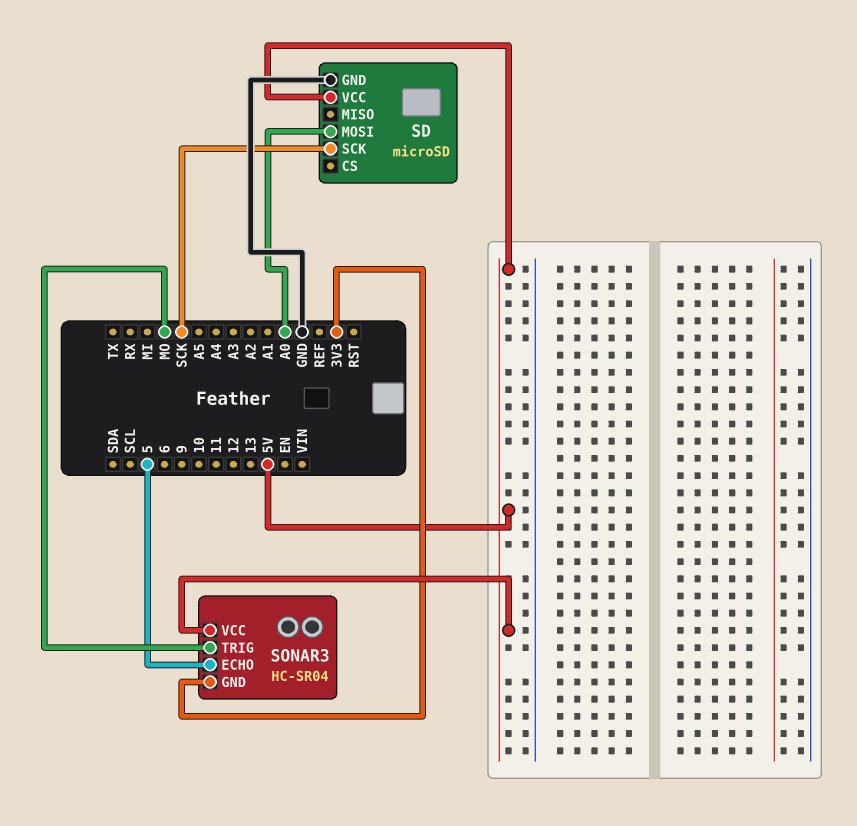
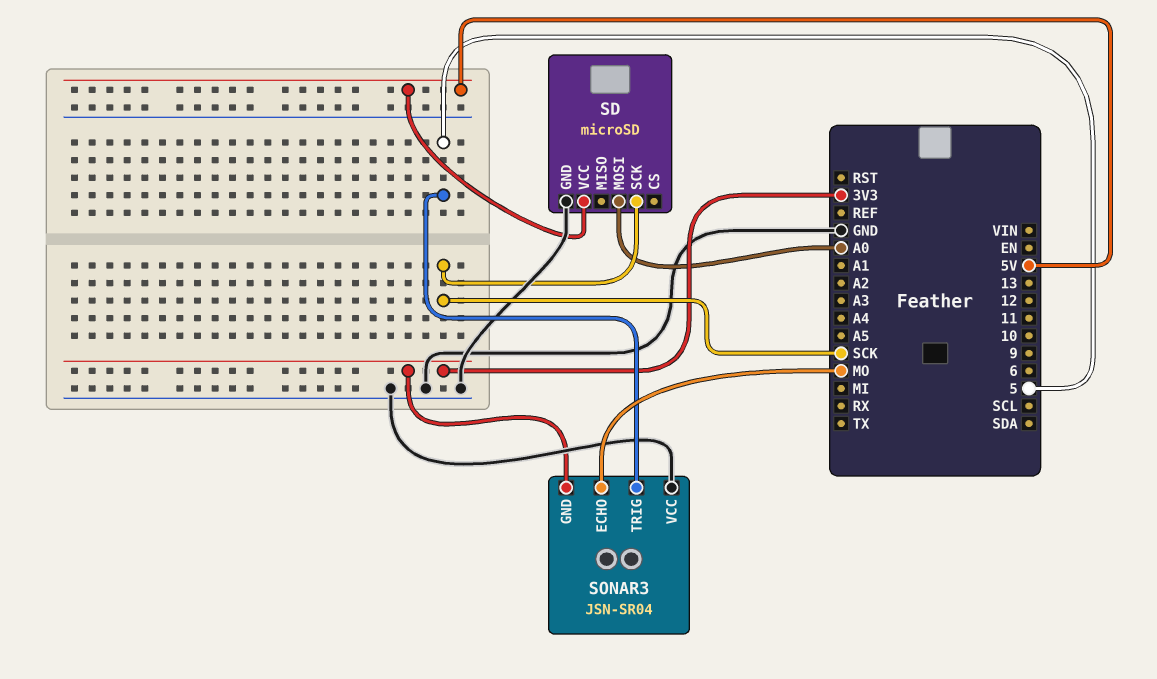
SONAR3: HC-SR04 -> JSN-SR04
SONAR3 pin ECHO: 5 -> MO
SONAR3 pin TRIG: MO -> 5
SONAR3 pin VCC: 5V -> GND

